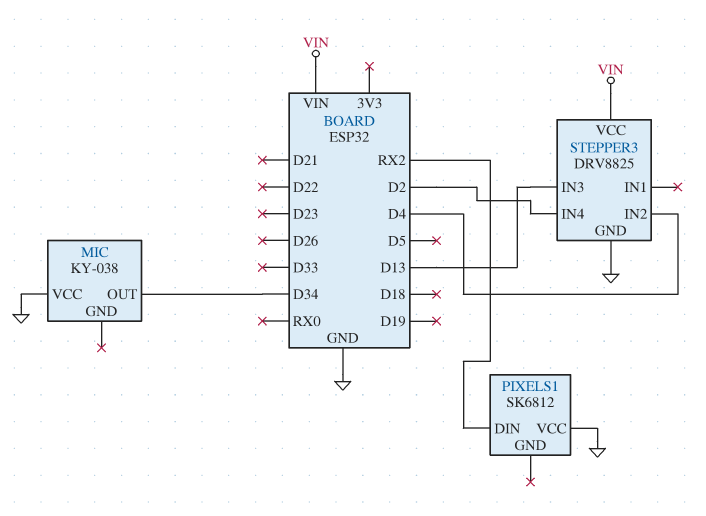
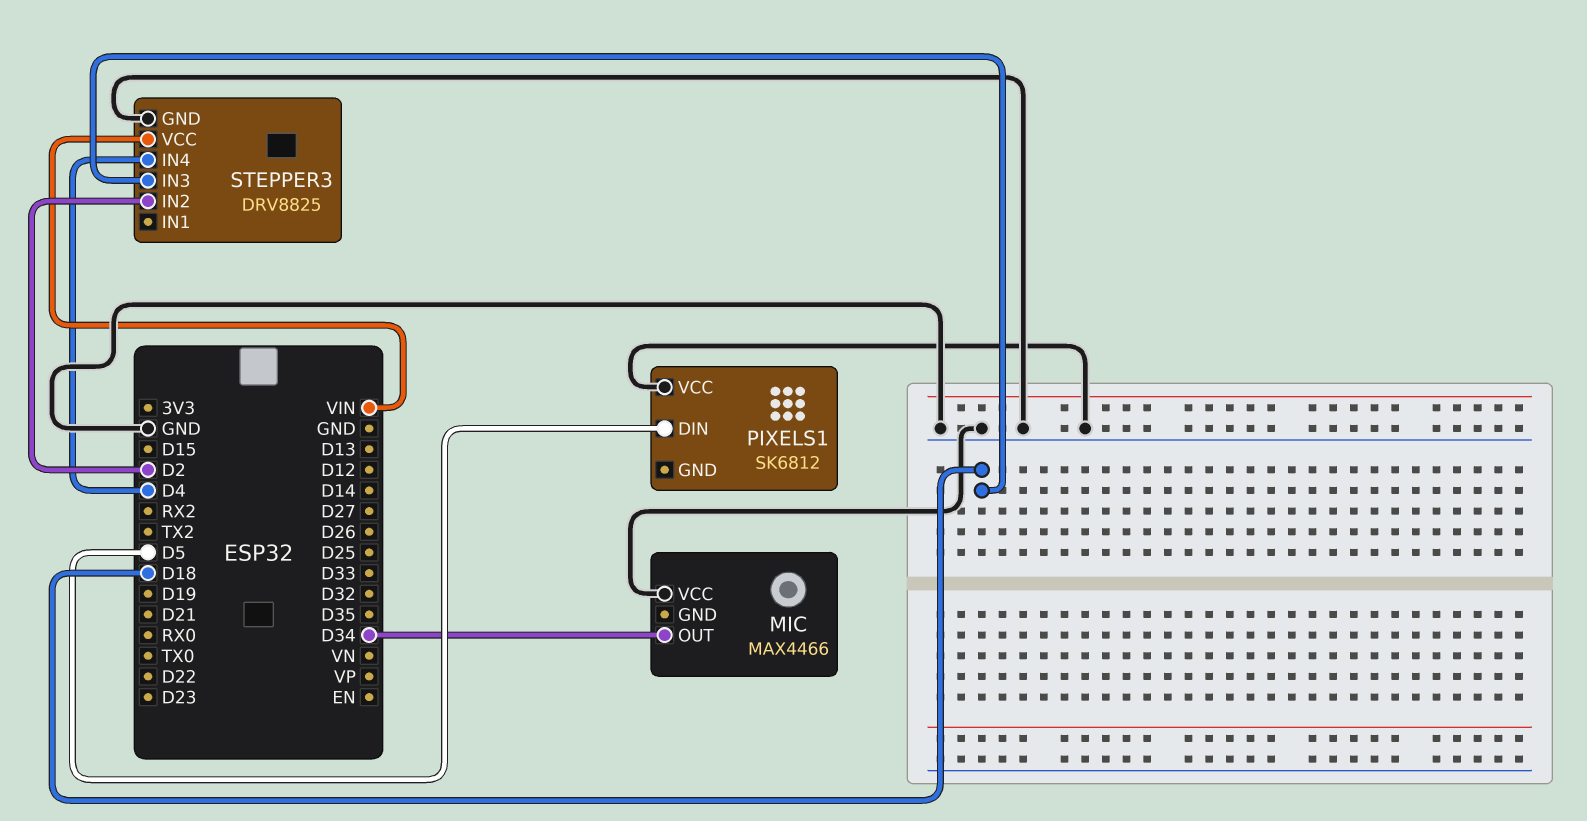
MIC: KY-038 -> MAX4466
PIXELS1 pin DIN: RX2 -> D5
STEPPER3 pin IN2: D4 -> D2
STEPPER3 pin IN3: D13 -> D18
STEPPER3 pin IN4: D2 -> D4

